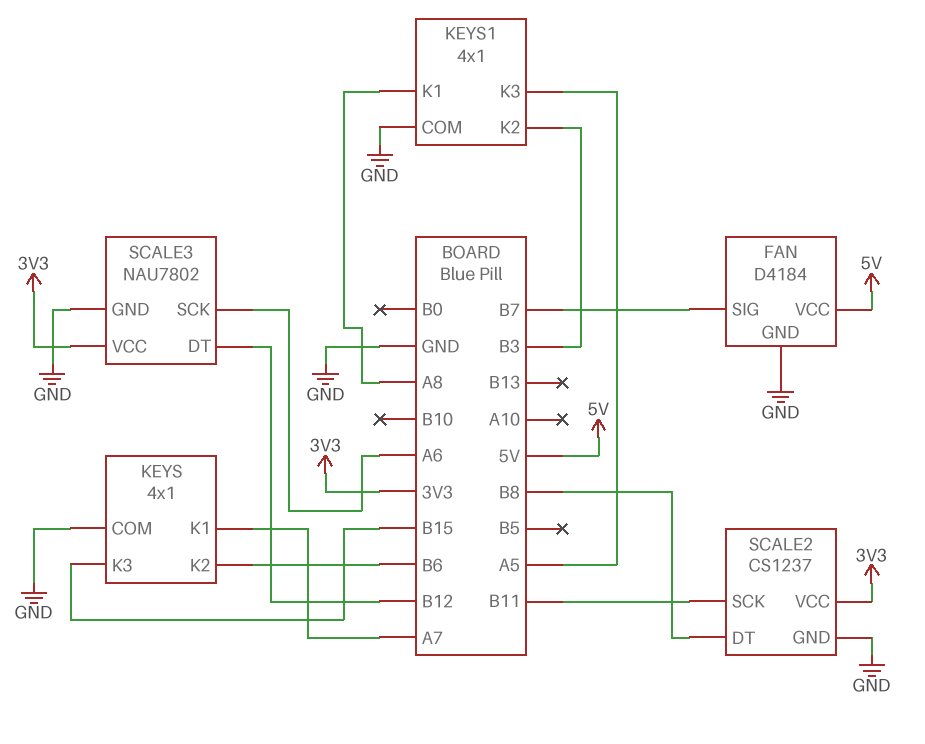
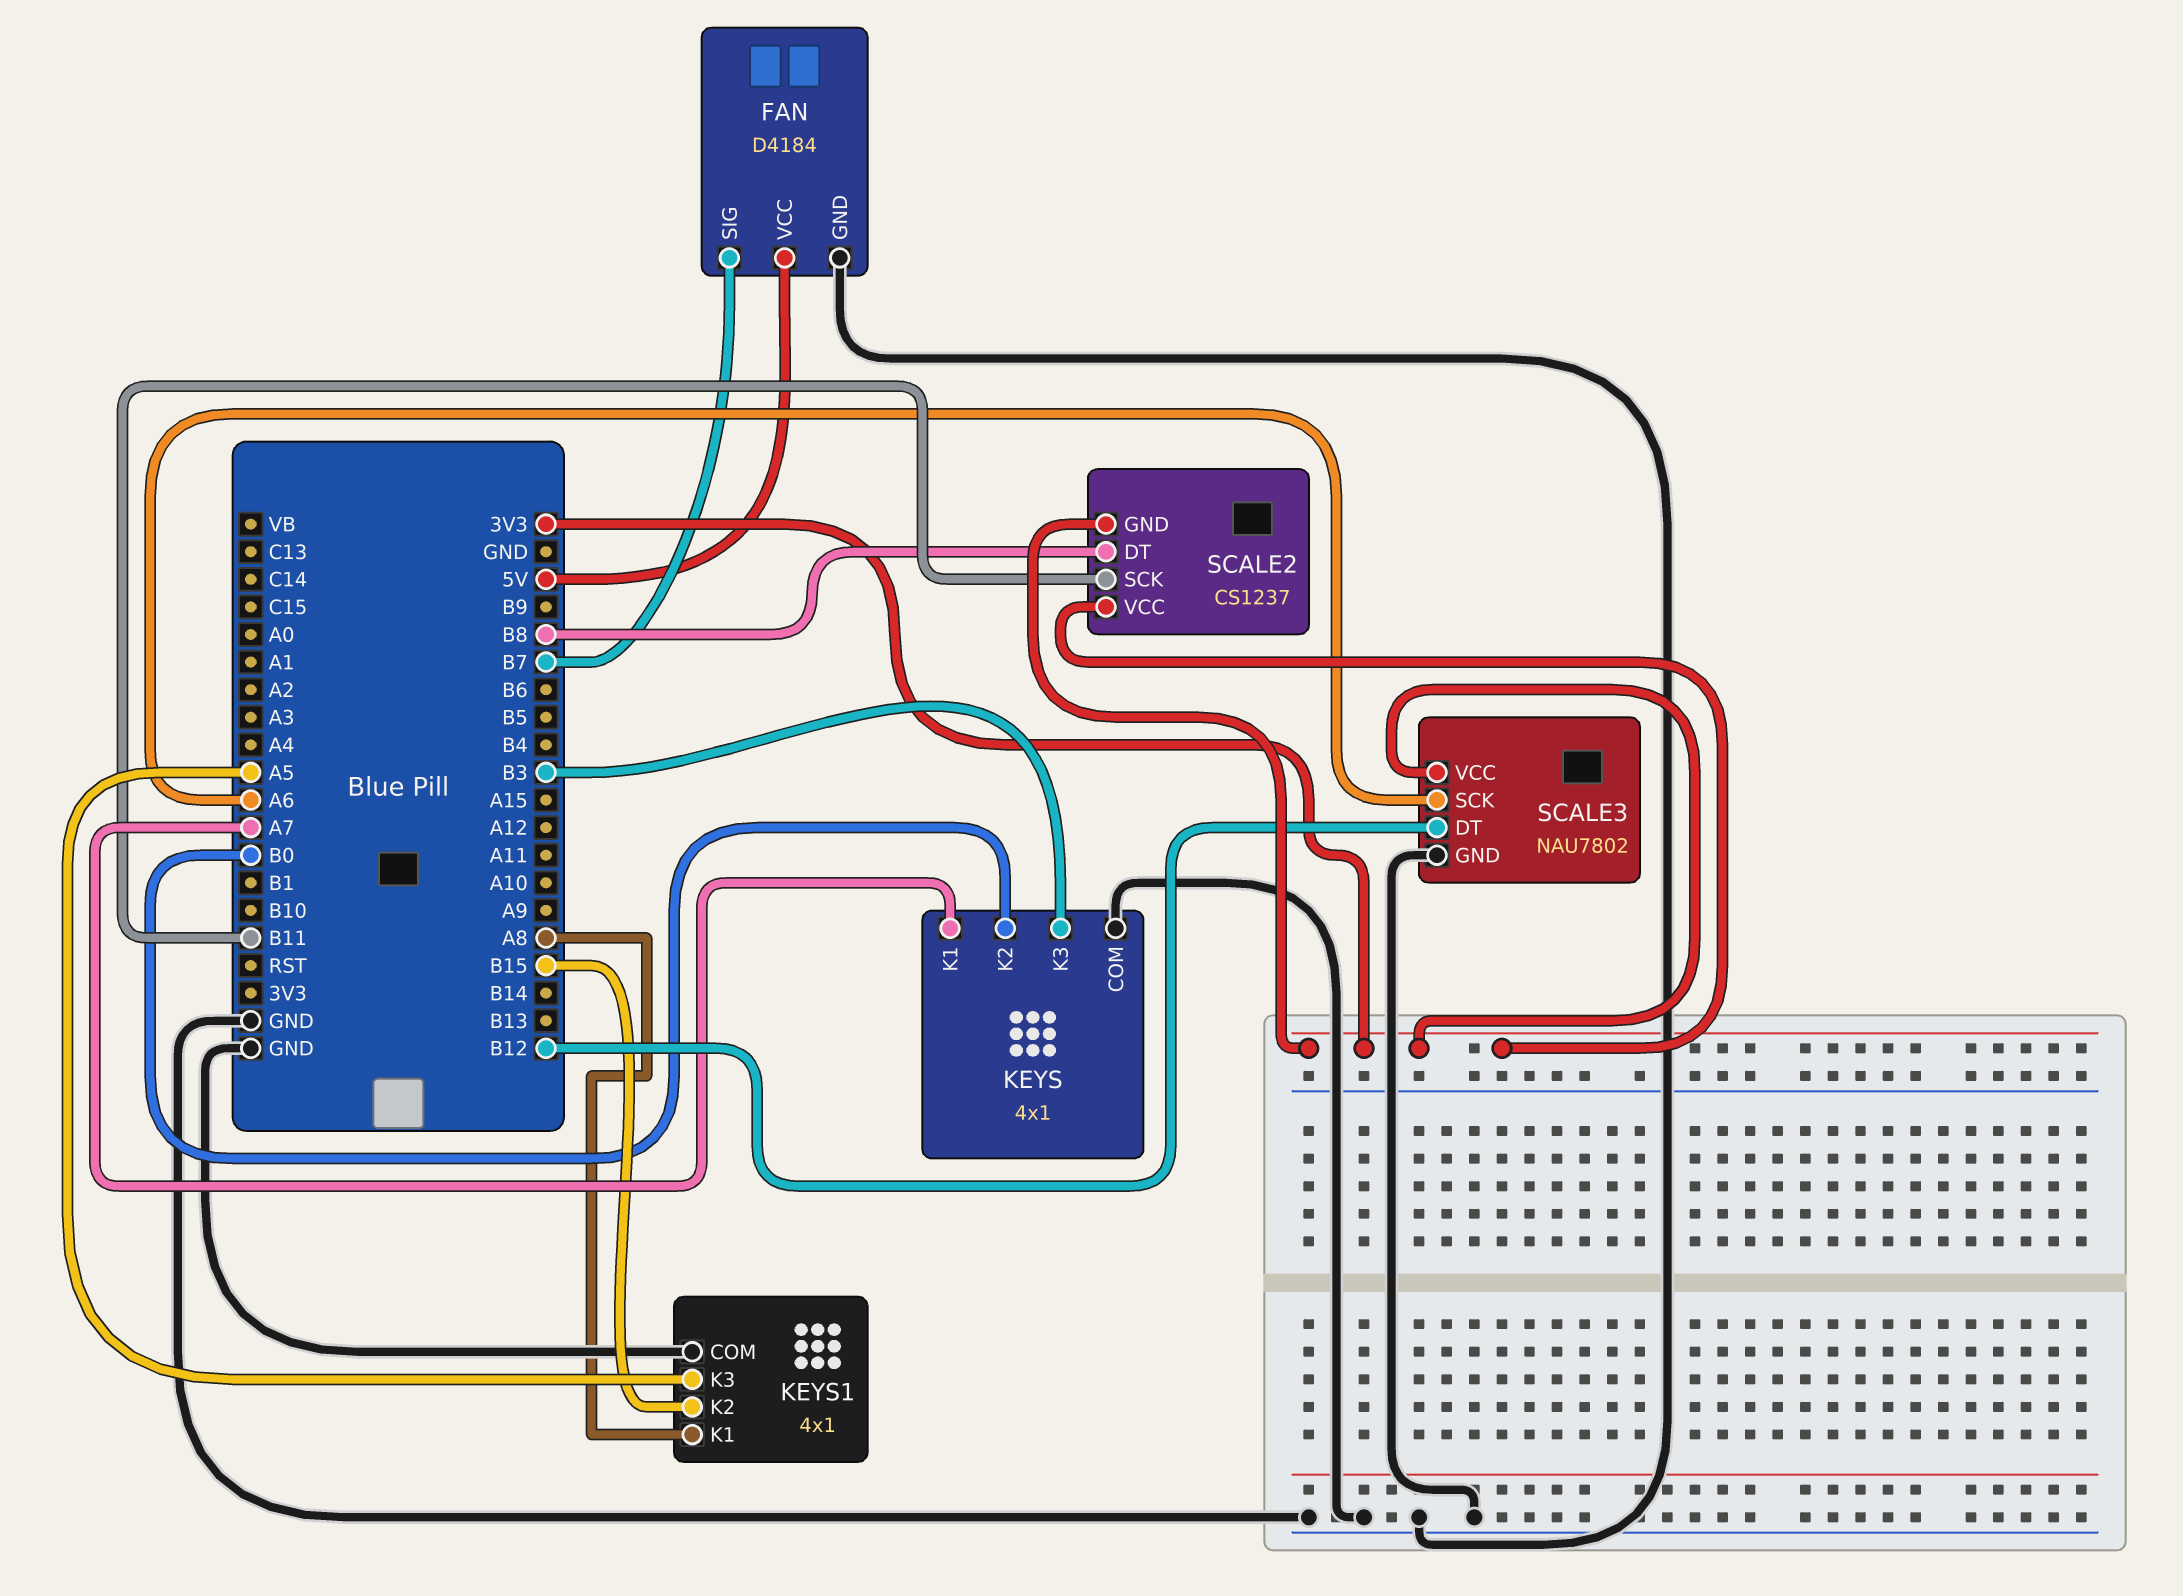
KEYS pin K2: B6 -> B0
KEYS pin K3: B15 -> B3
KEYS1 pin K2: B3 -> B15
SCALE2 pin GND: GND -> 3V3

